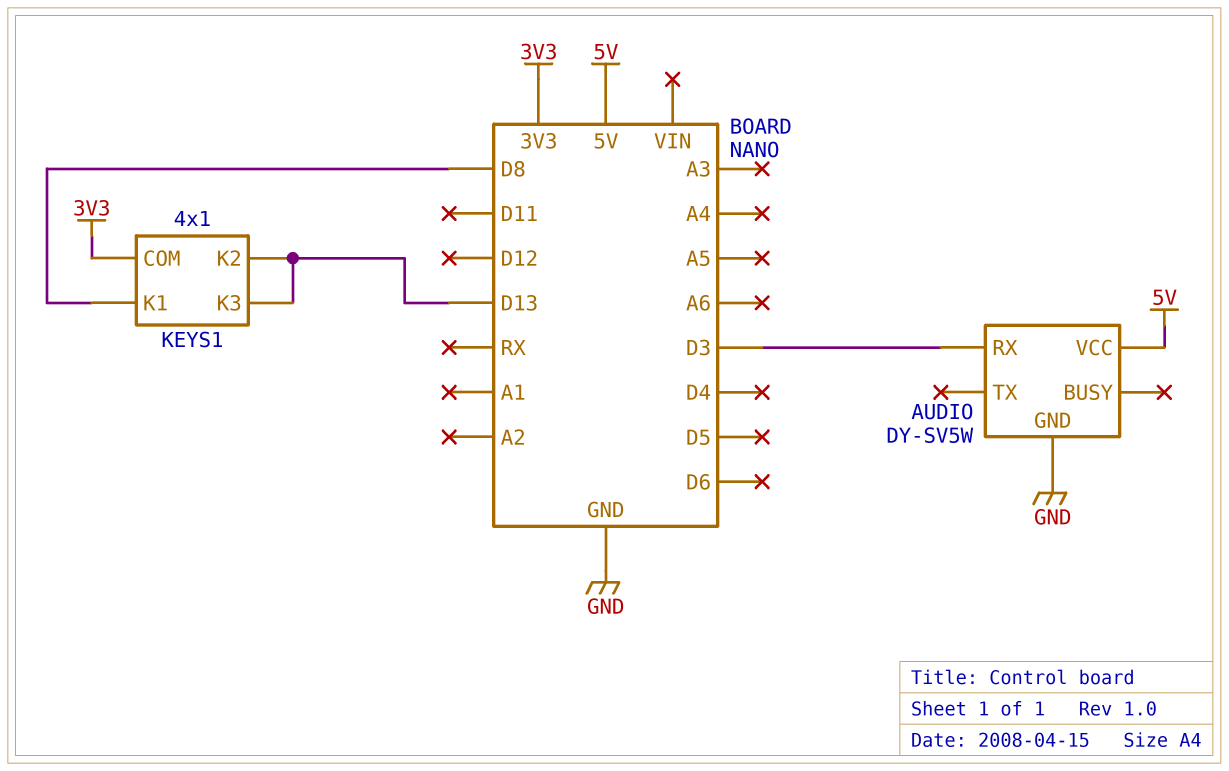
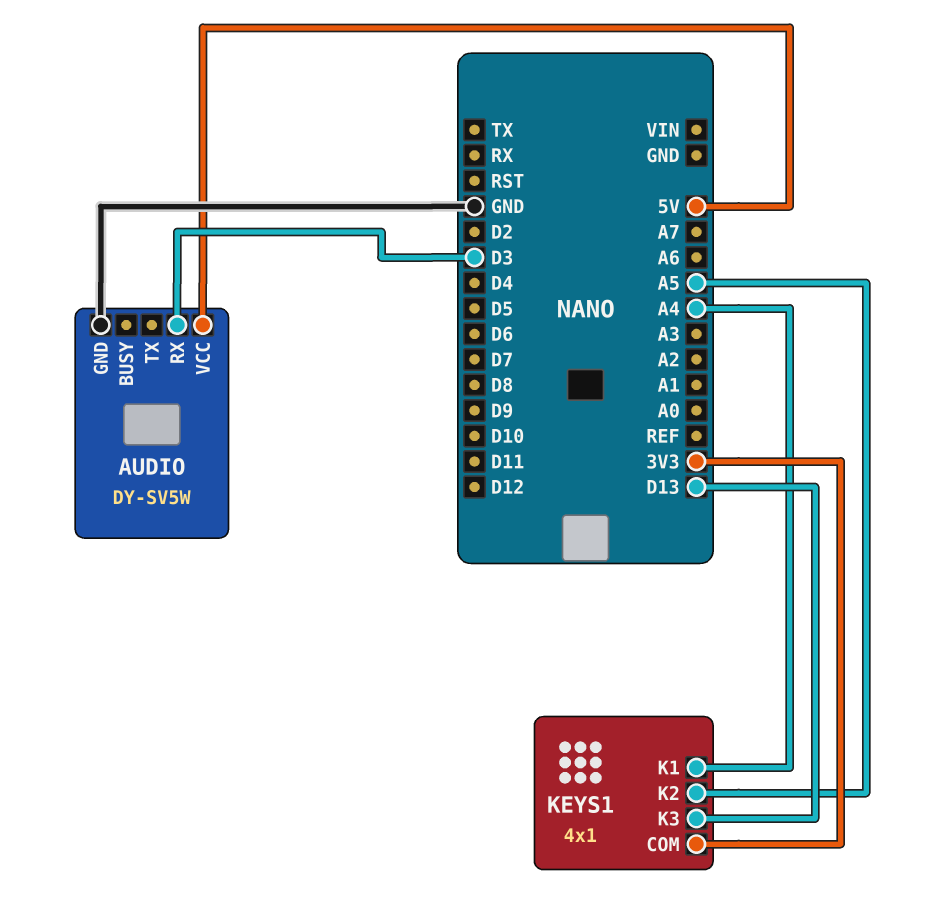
KEYS1 pin K1: D8 -> A4
KEYS1 pin K2: D13 -> A5

